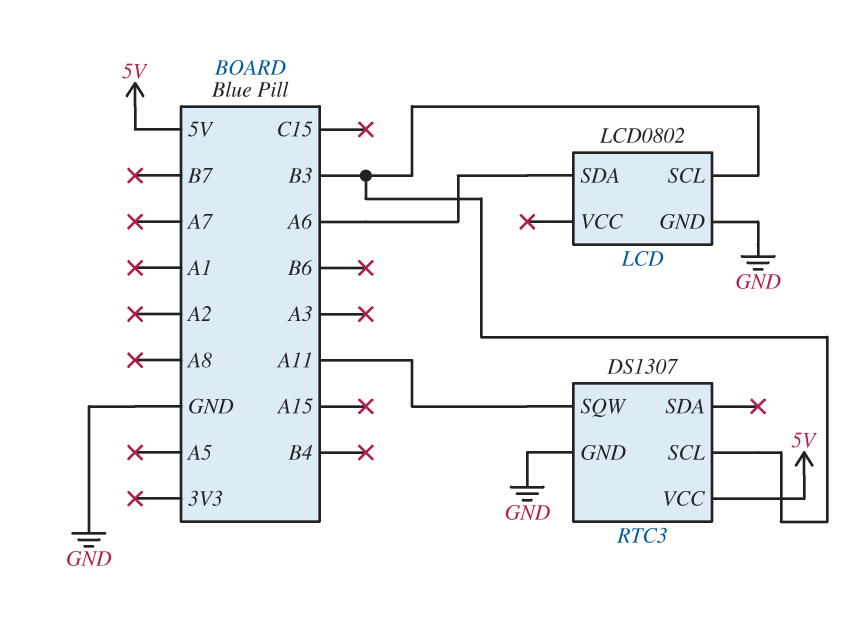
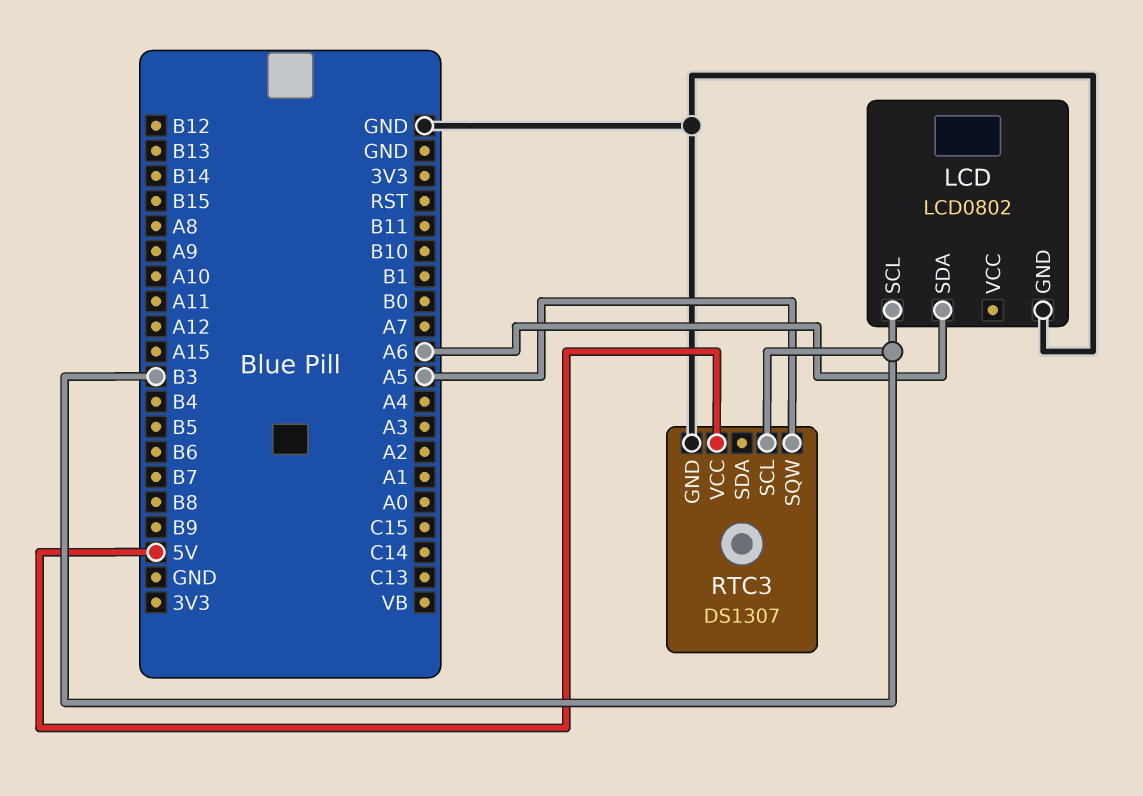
RTC3 pin SQW: A11 -> A5

